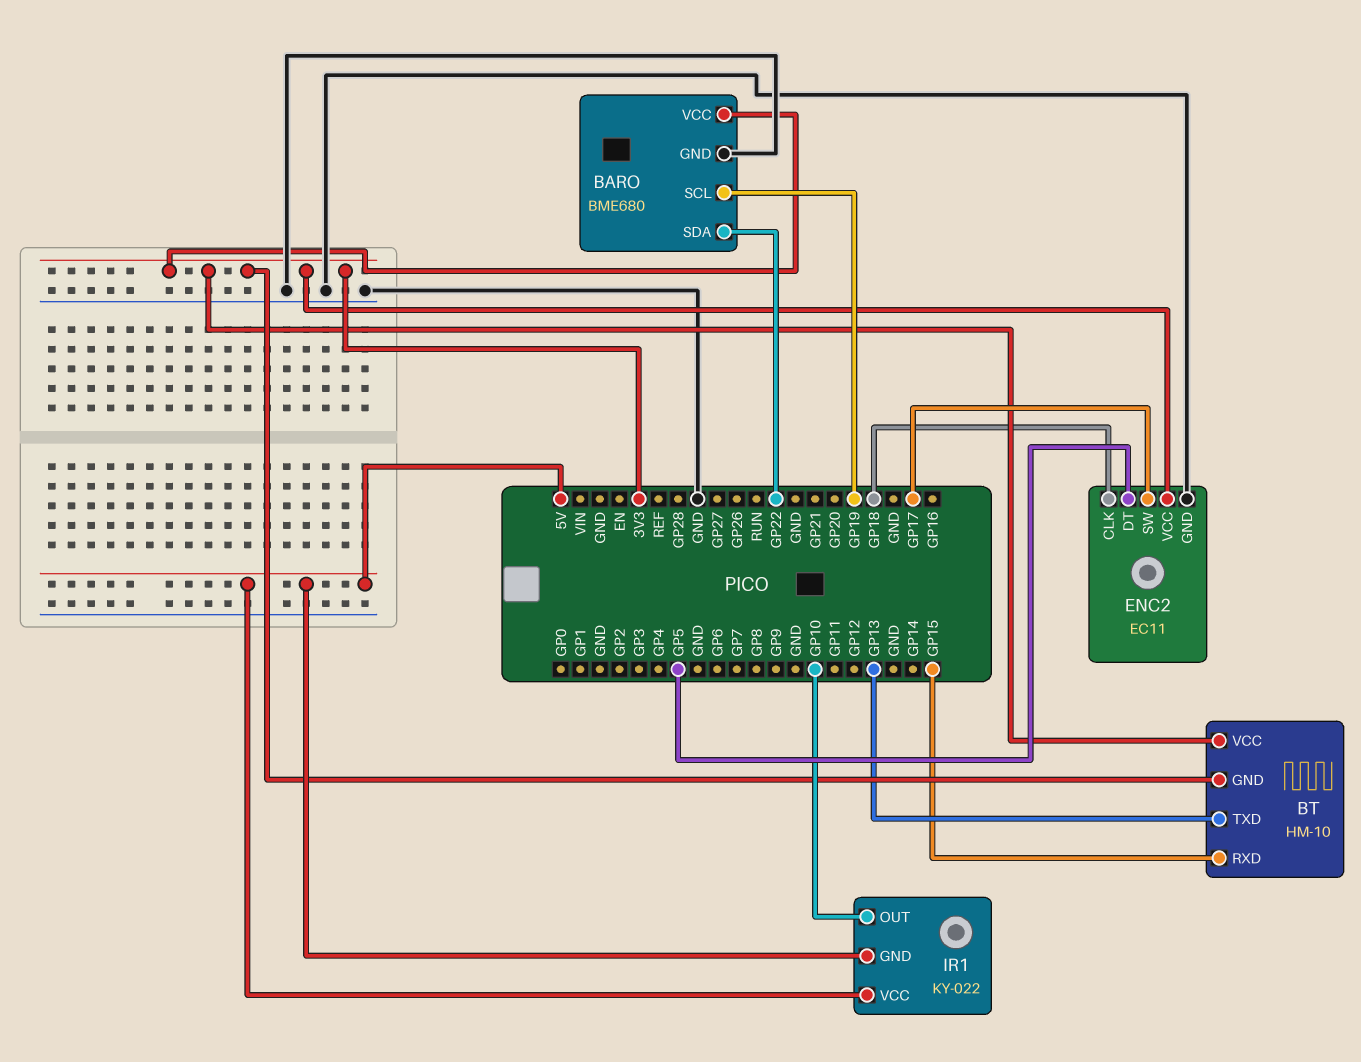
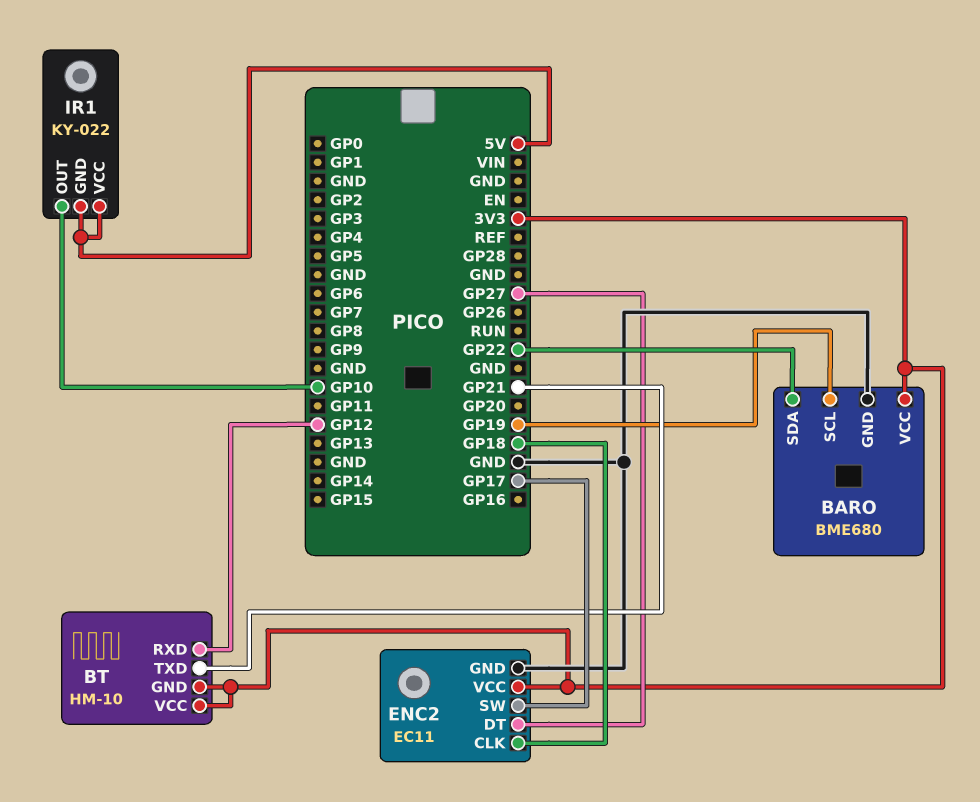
BT pin RXD: GP15 -> GP12
BT pin TXD: GP13 -> GP21
ENC2 pin DT: GP5 -> GP27

